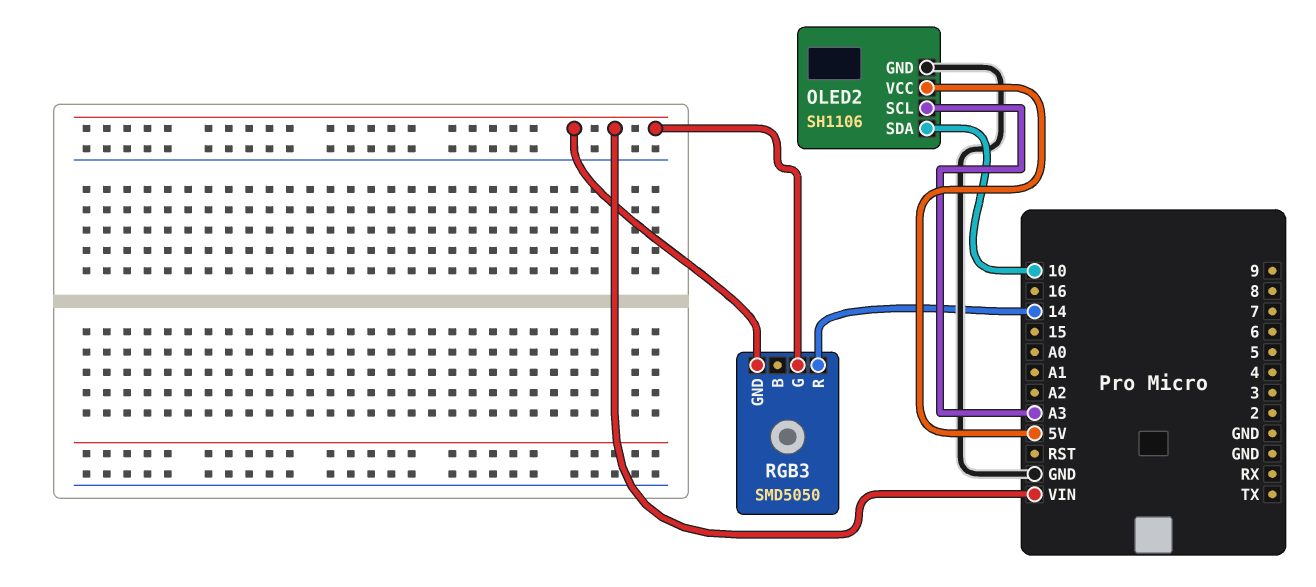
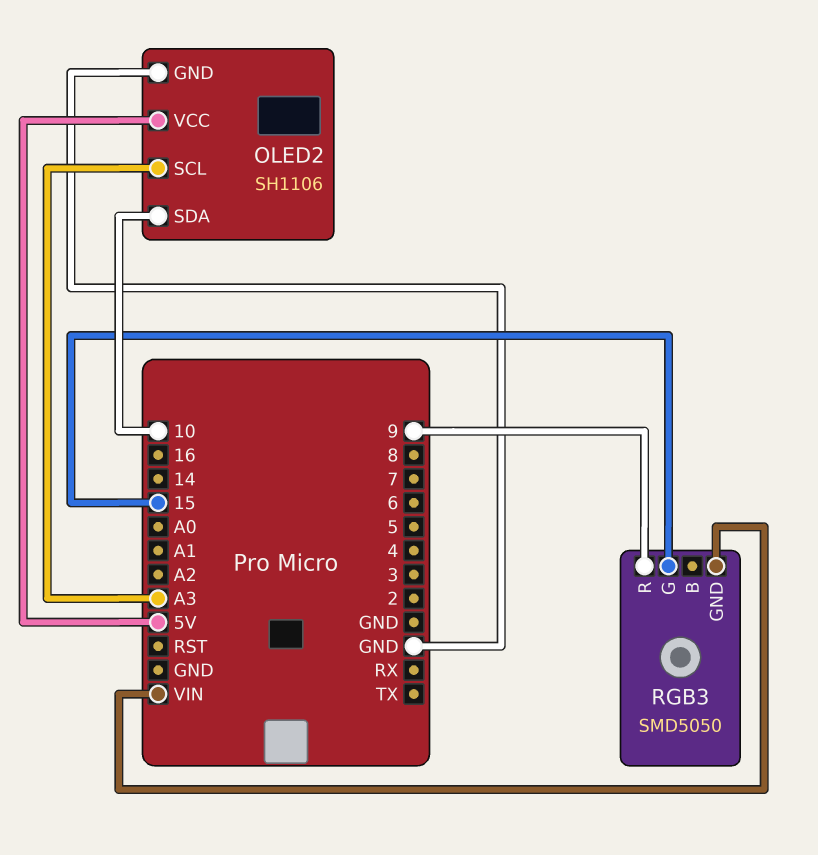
RGB3 pin G: VIN -> 15
RGB3 pin R: 14 -> 9

